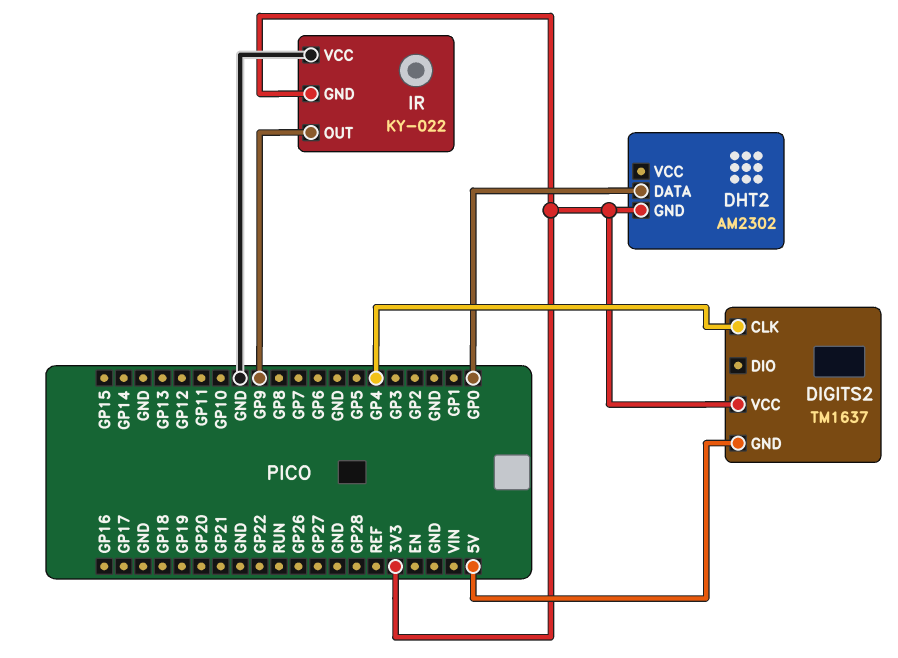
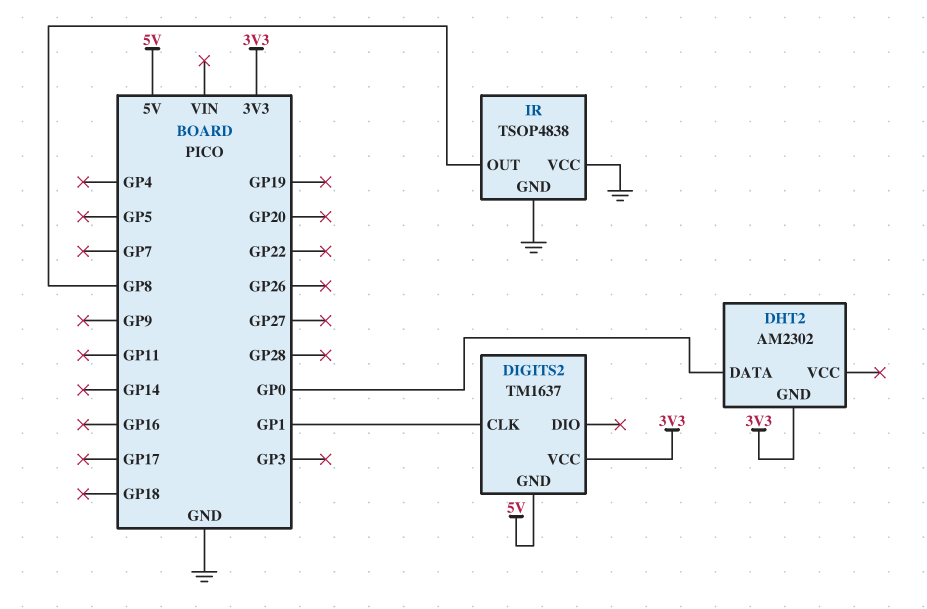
DIGITS2 pin CLK: GP4 -> GP1
IR: KY-022 -> TSOP4838
IR pin GND: 3V3 -> GND
IR pin OUT: GP9 -> GP8

